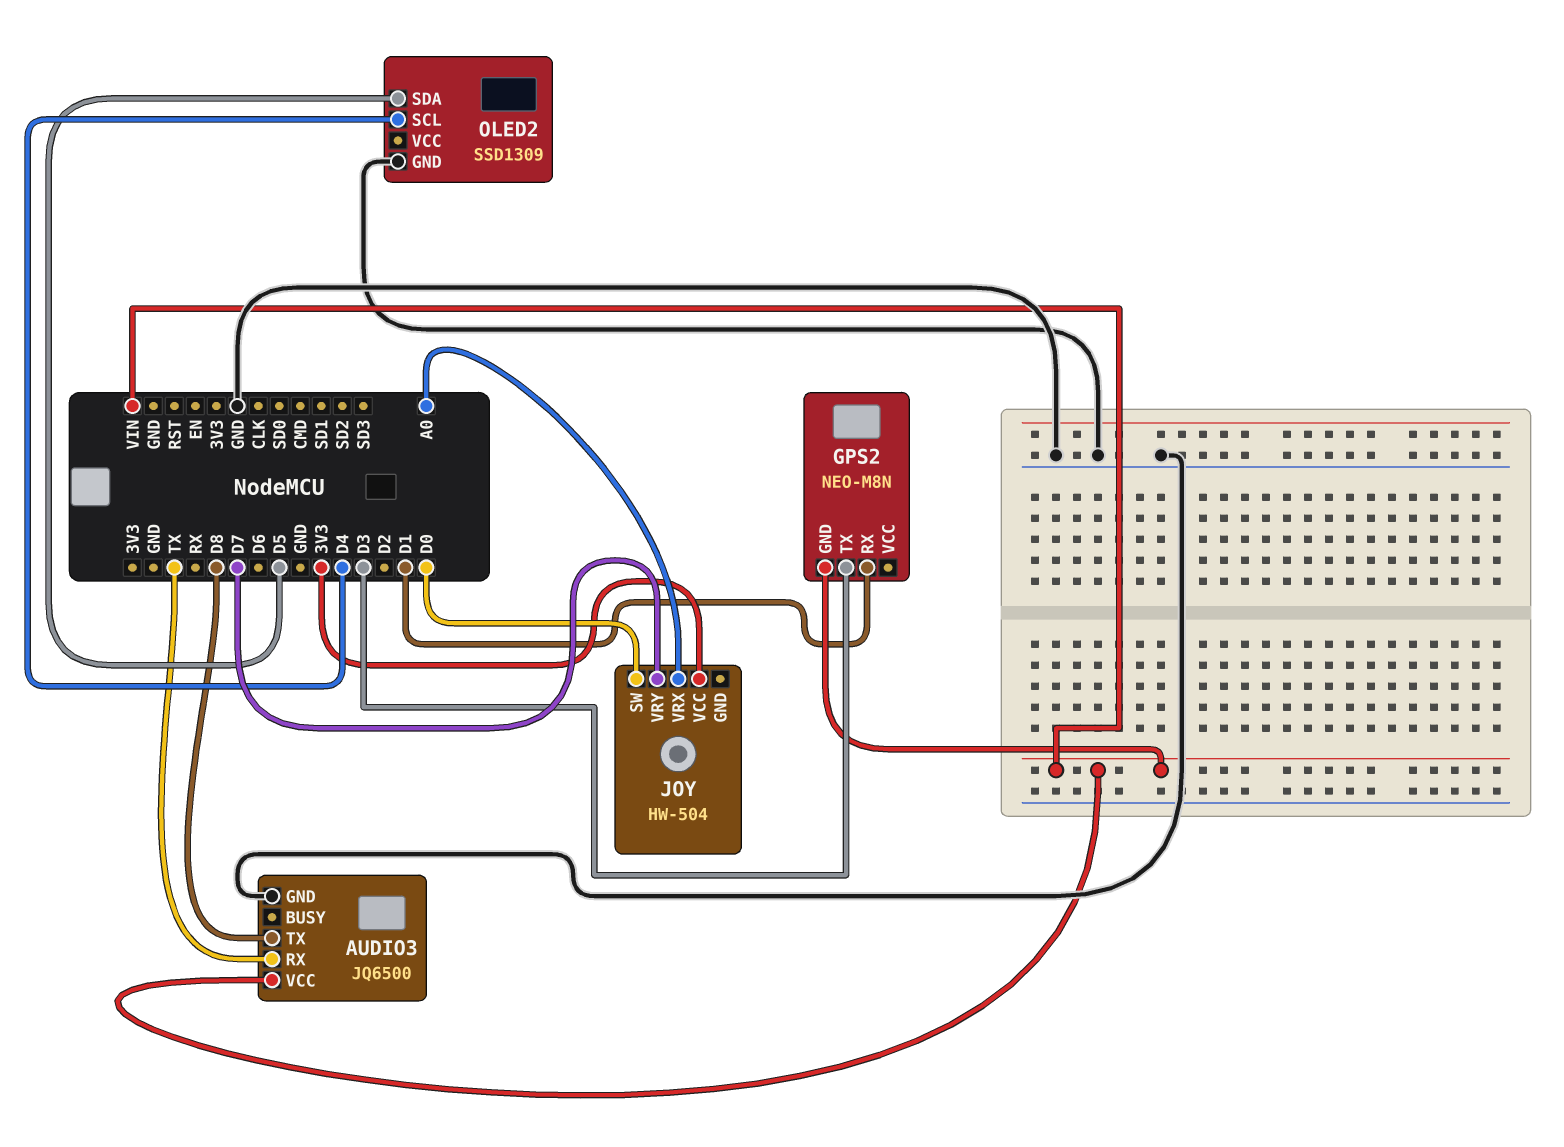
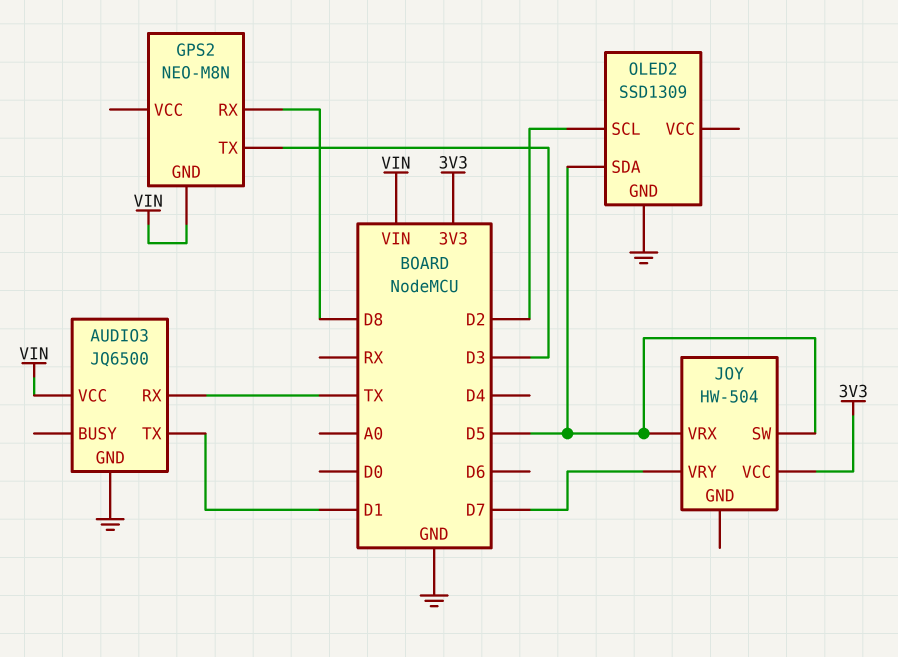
AUDIO3 pin TX: D8 -> D1
GPS2 pin RX: D1 -> D8
JOY pin SW: D0 -> D5
JOY pin VRX: A0 -> D5
OLED2 pin SCL: D4 -> D2

